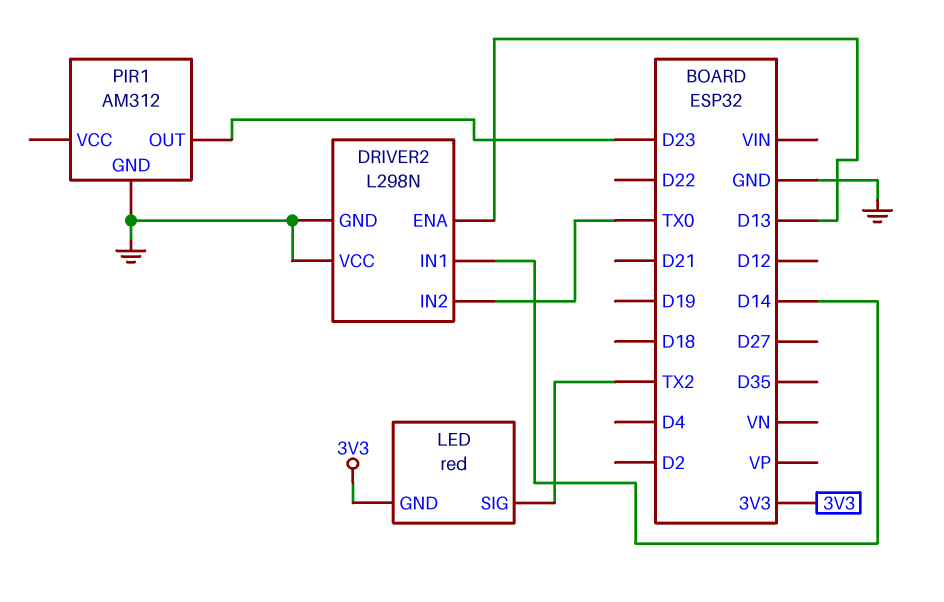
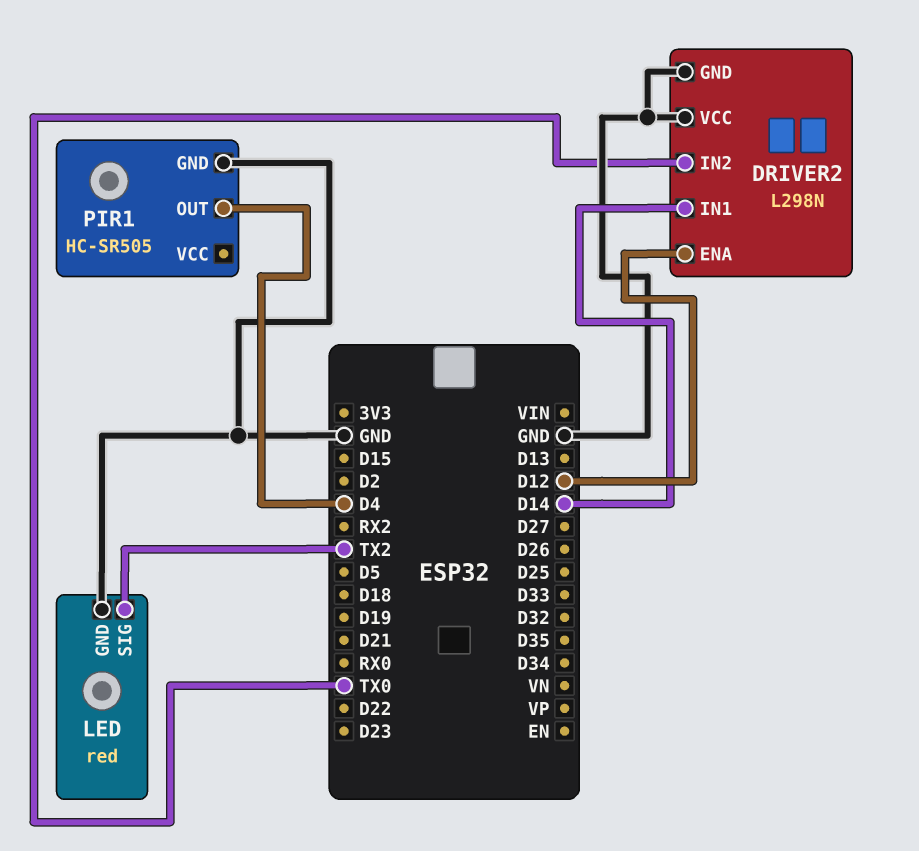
DRIVER2 pin ENA: D13 -> D12
LED pin GND: 3V3 -> GND
PIR1: AM312 -> HC-SR505
PIR1 pin OUT: D23 -> D4

